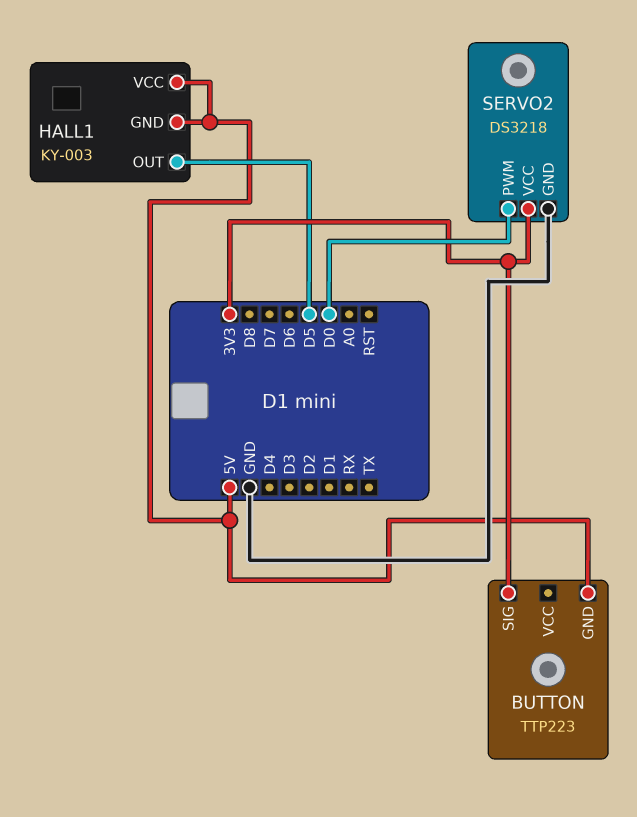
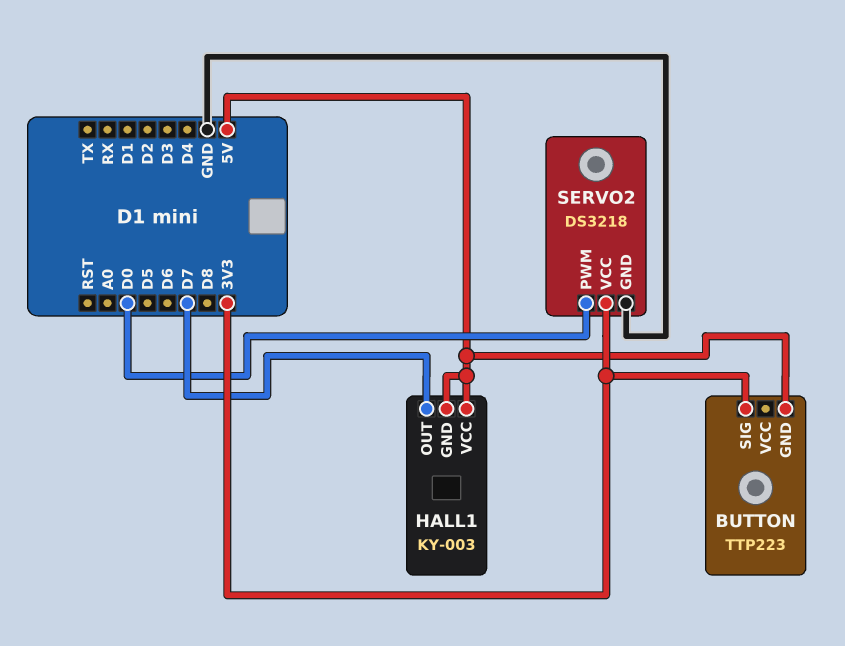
HALL1 pin OUT: D5 -> D7

